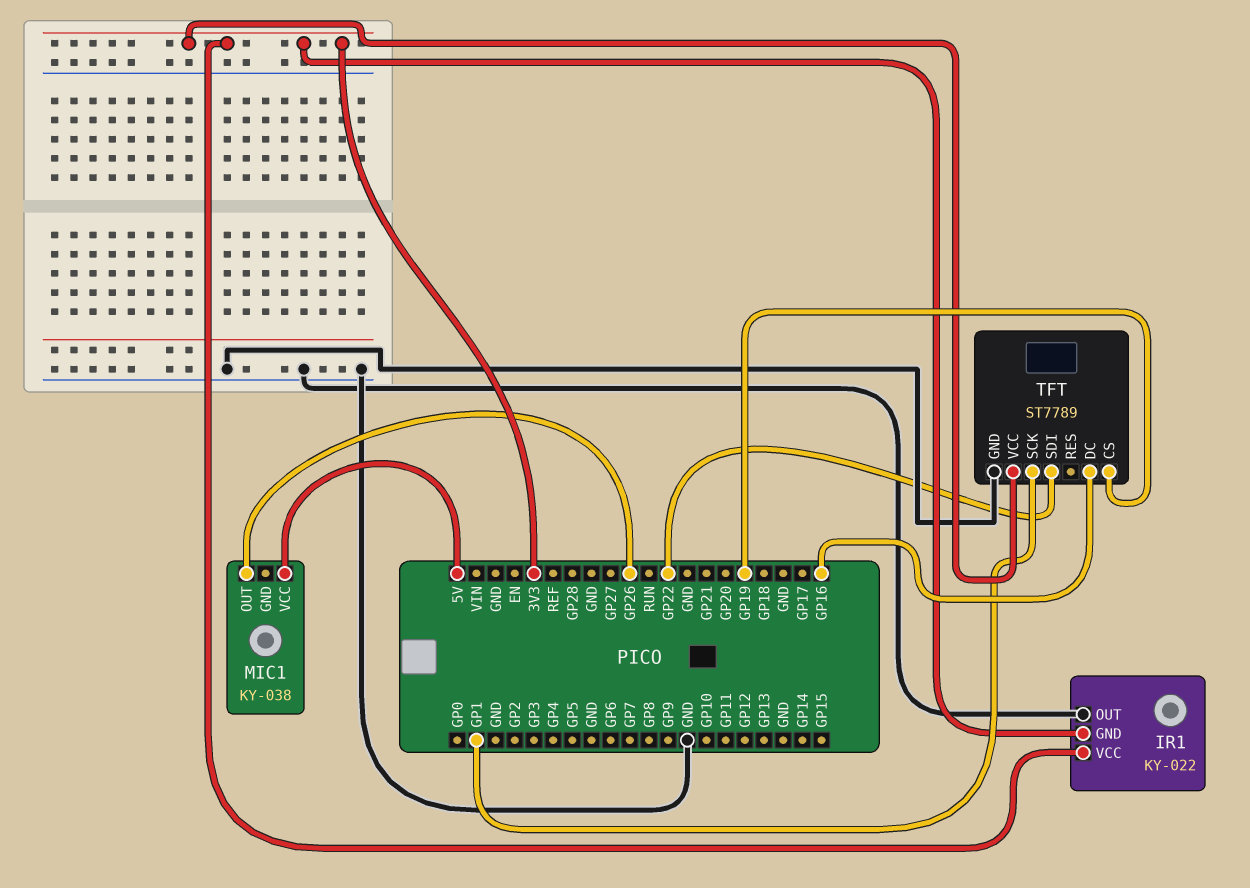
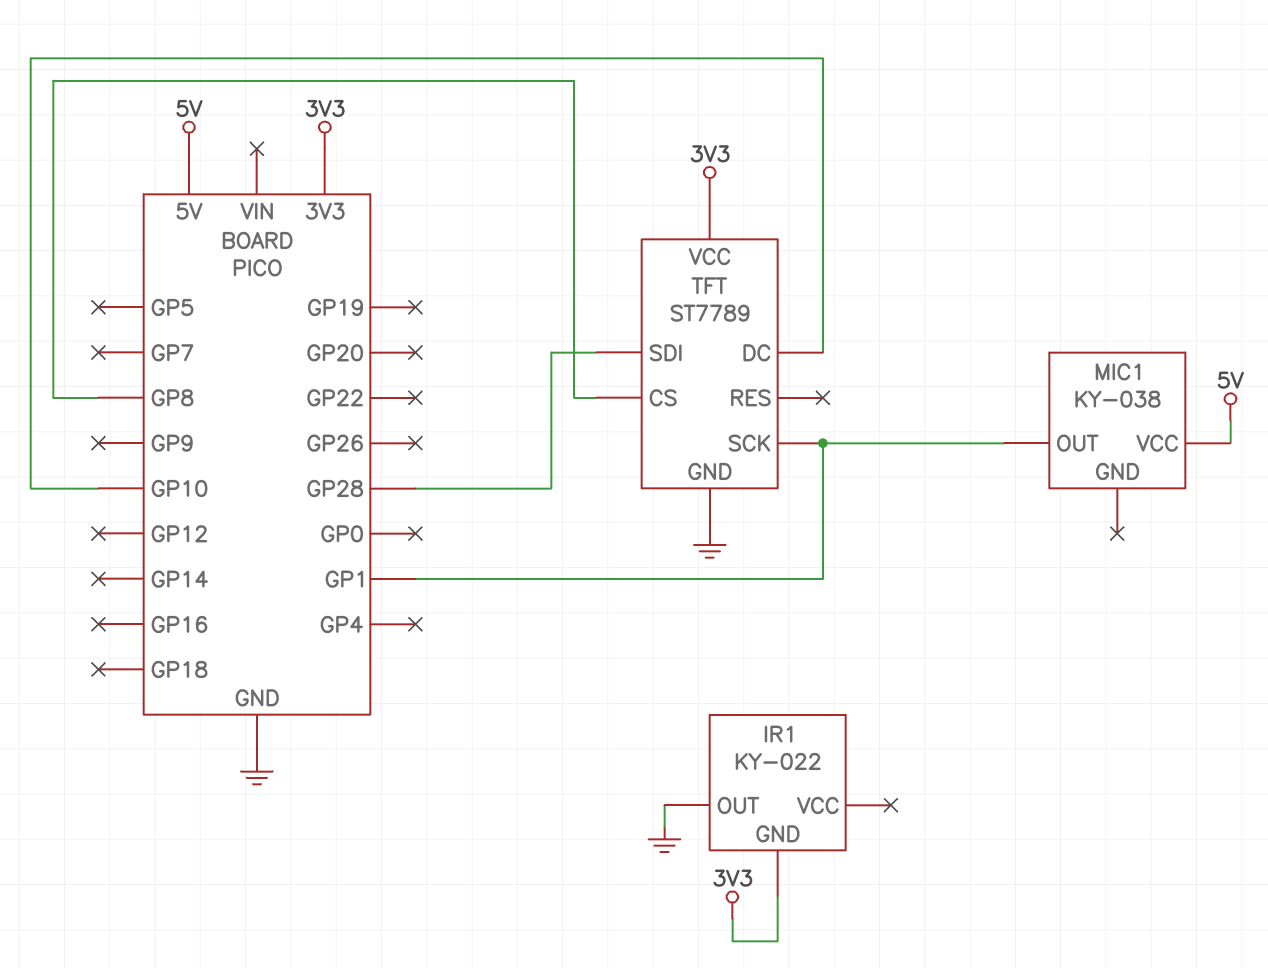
IR1 pin VCC: 3V3 -> none
MIC1 pin OUT: GP26 -> GP1
TFT pin CS: GP19 -> GP8
TFT pin DC: GP16 -> GP10
TFT pin SDI: GP22 -> GP28

